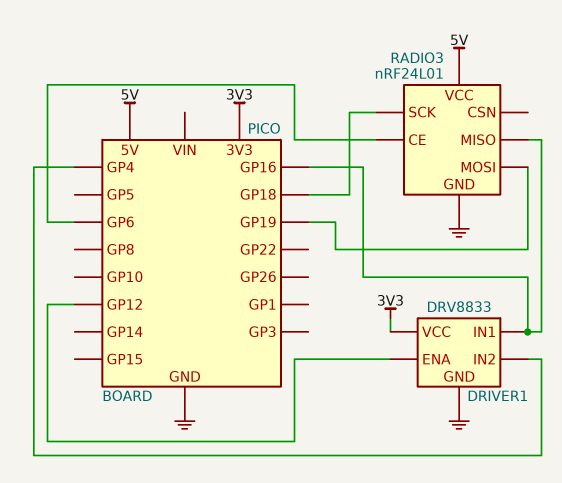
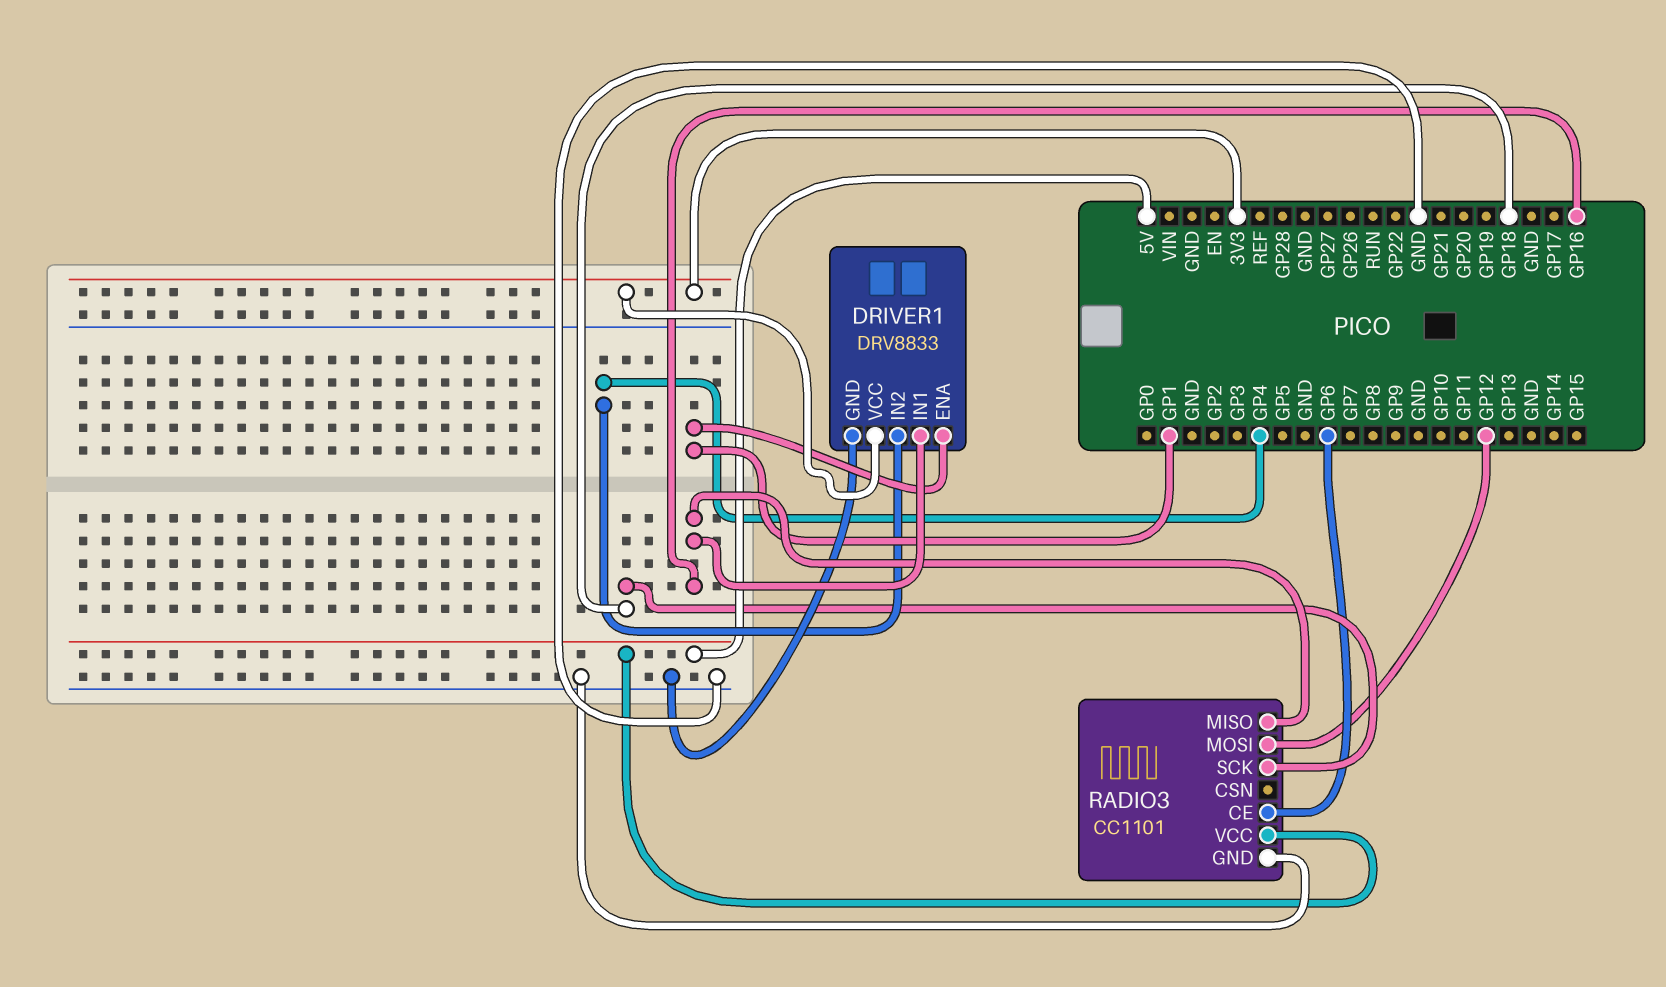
DRIVER1 pin ENA: GP12 -> GP1
RADIO3: nRF24L01 -> CC1101
RADIO3 pin MOSI: GP19 -> GP12

